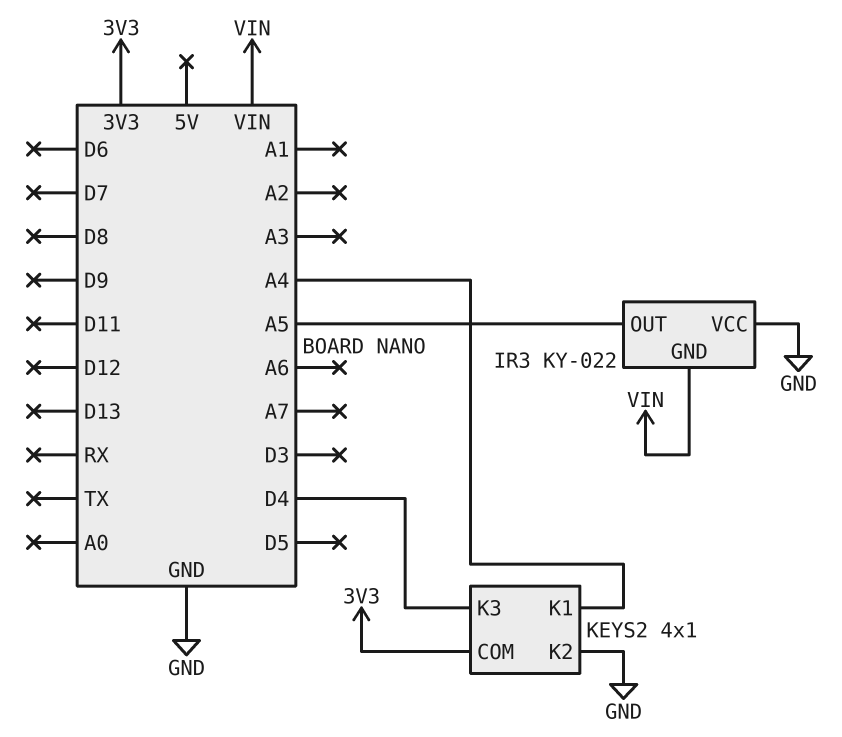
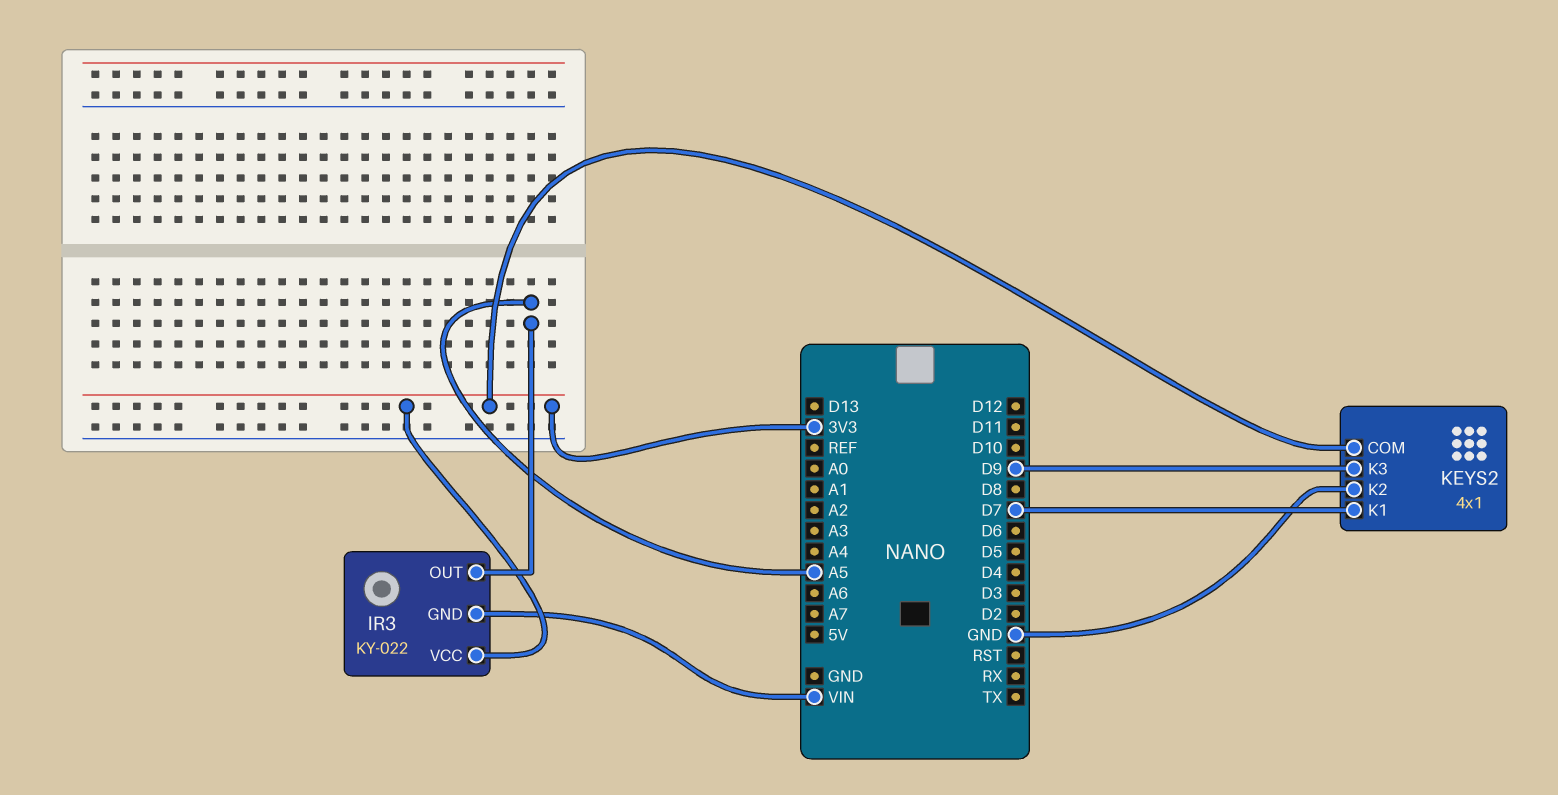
IR3 pin VCC: GND -> 3V3
KEYS2 pin K1: A4 -> D7
KEYS2 pin K3: D4 -> D9

